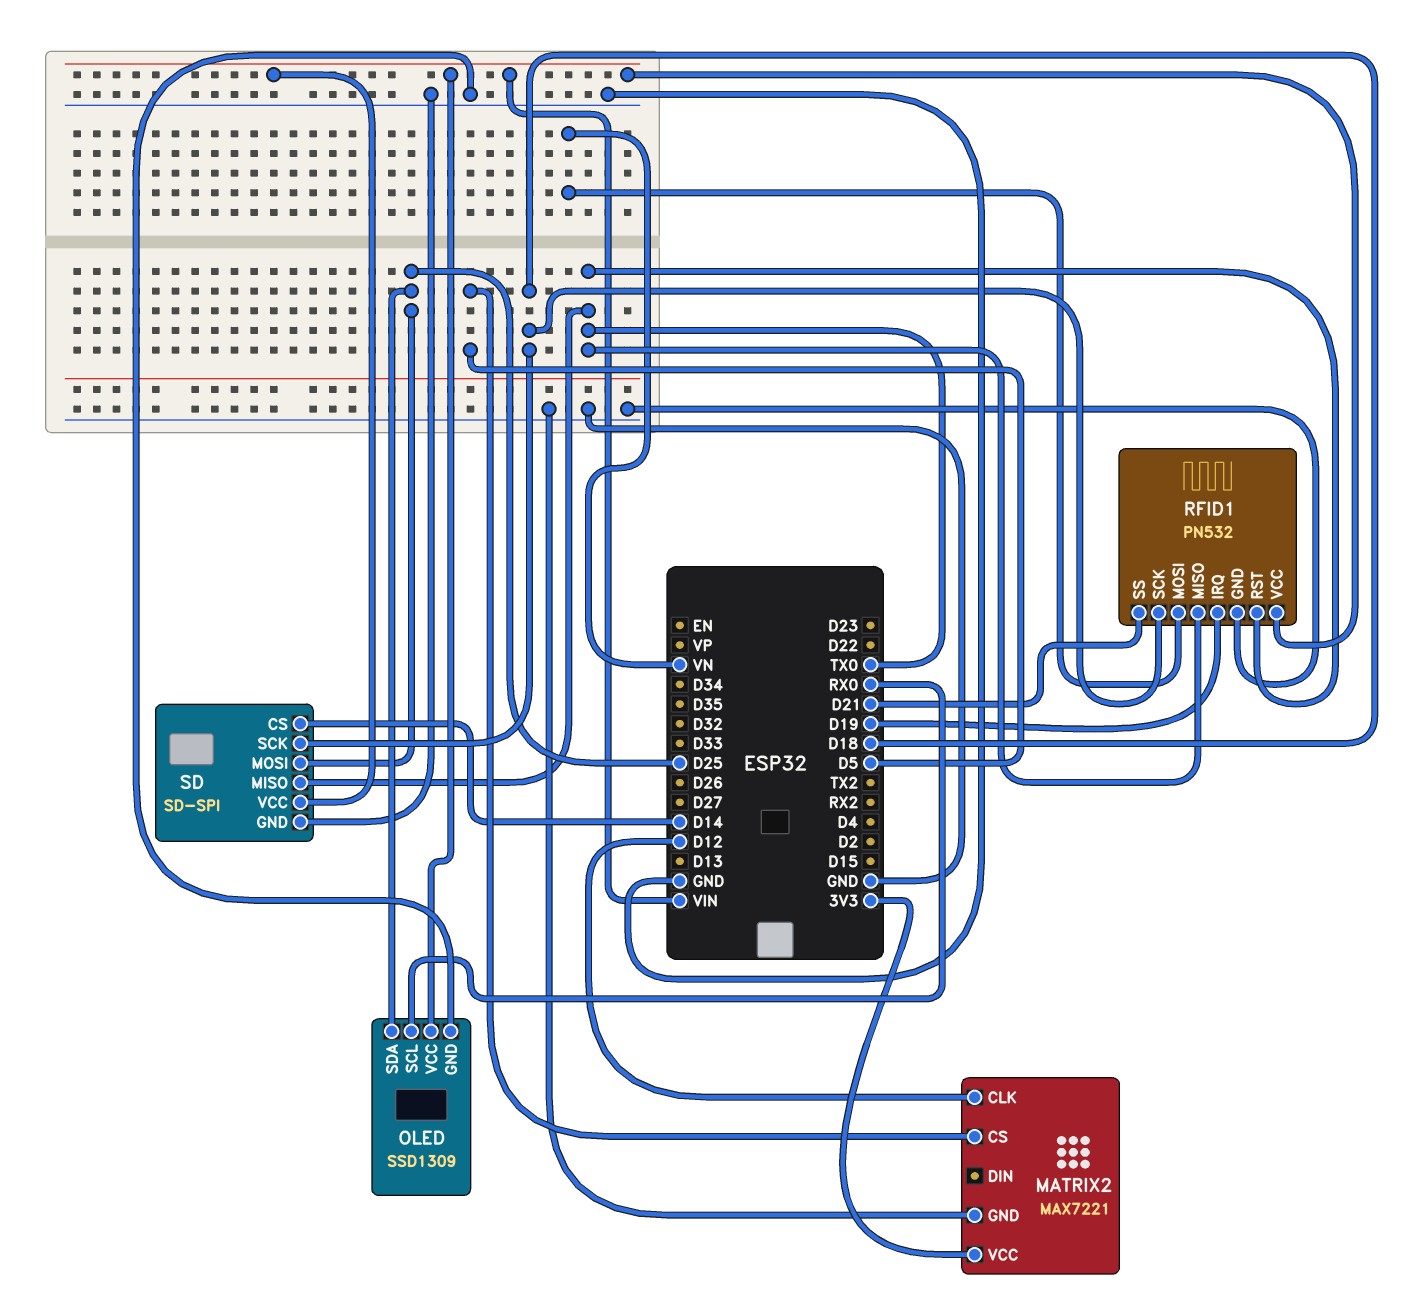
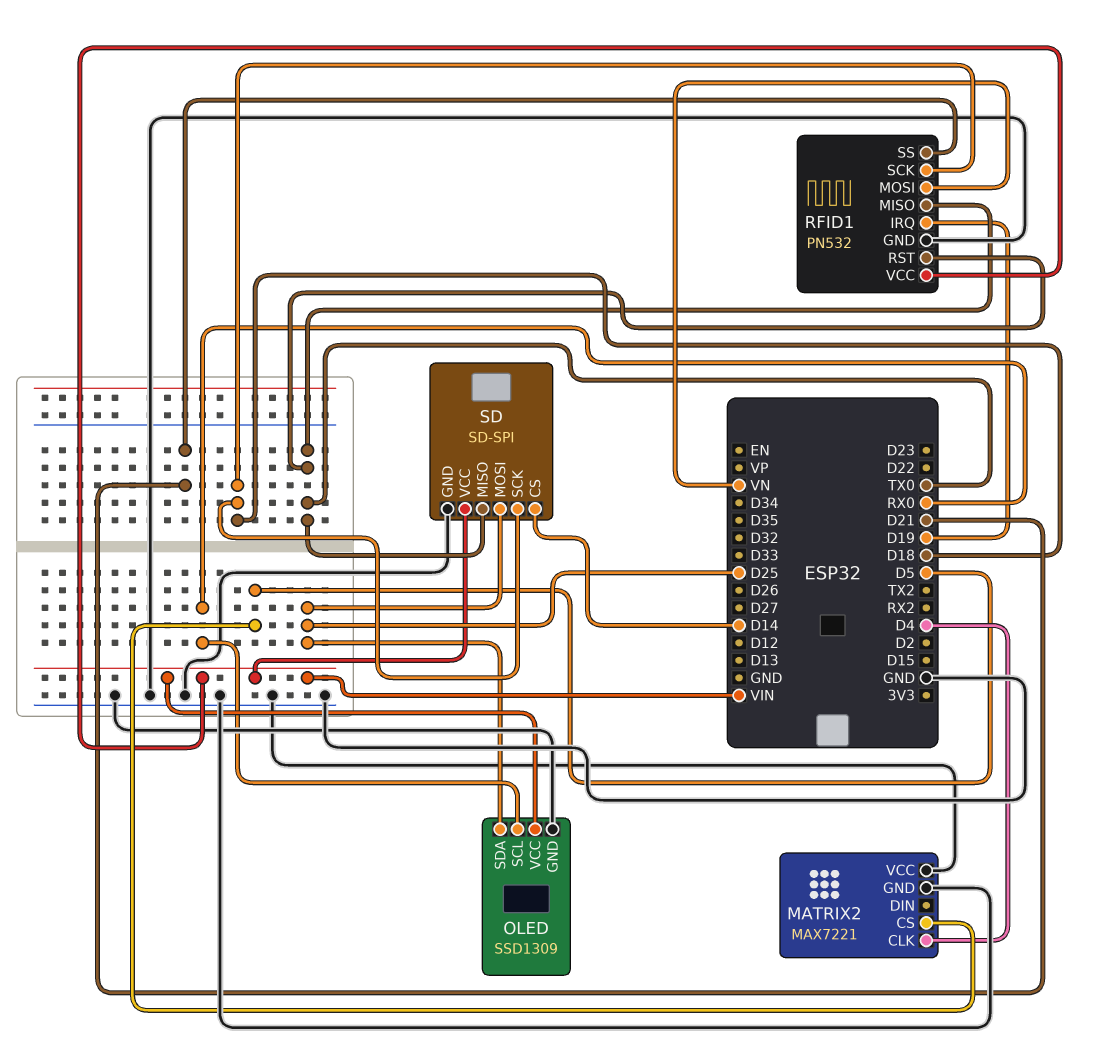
MATRIX2 pin CLK: D12 -> D4
MATRIX2 pin VCC: 3V3 -> GND

